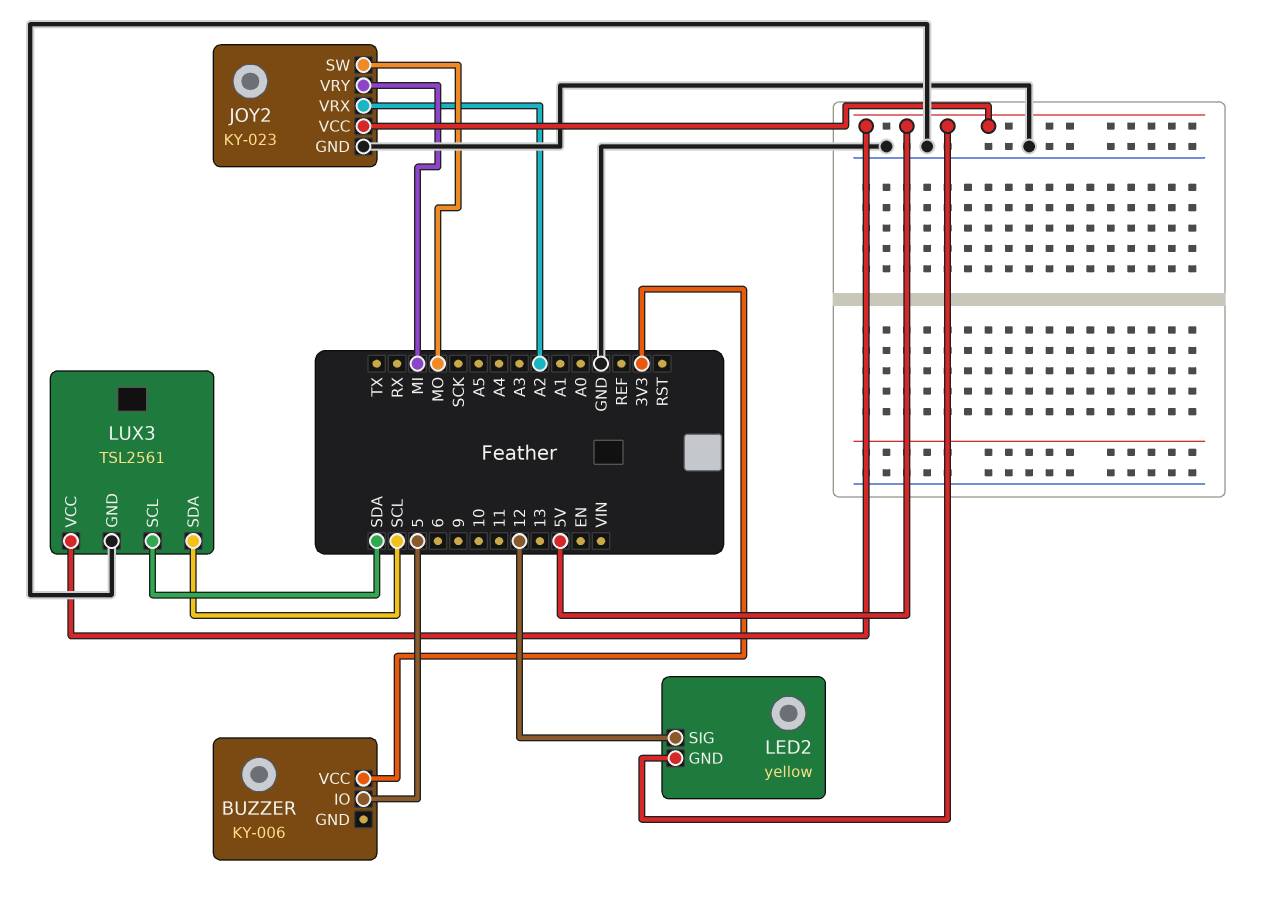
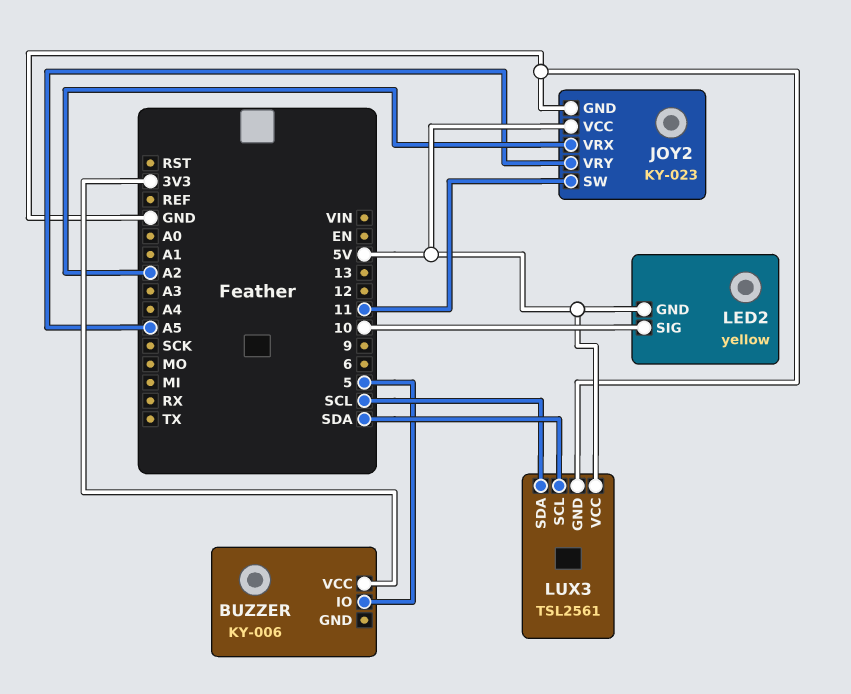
JOY2 pin SW: MO -> 11
JOY2 pin VRY: MI -> A5
LED2 pin SIG: 12 -> 10

